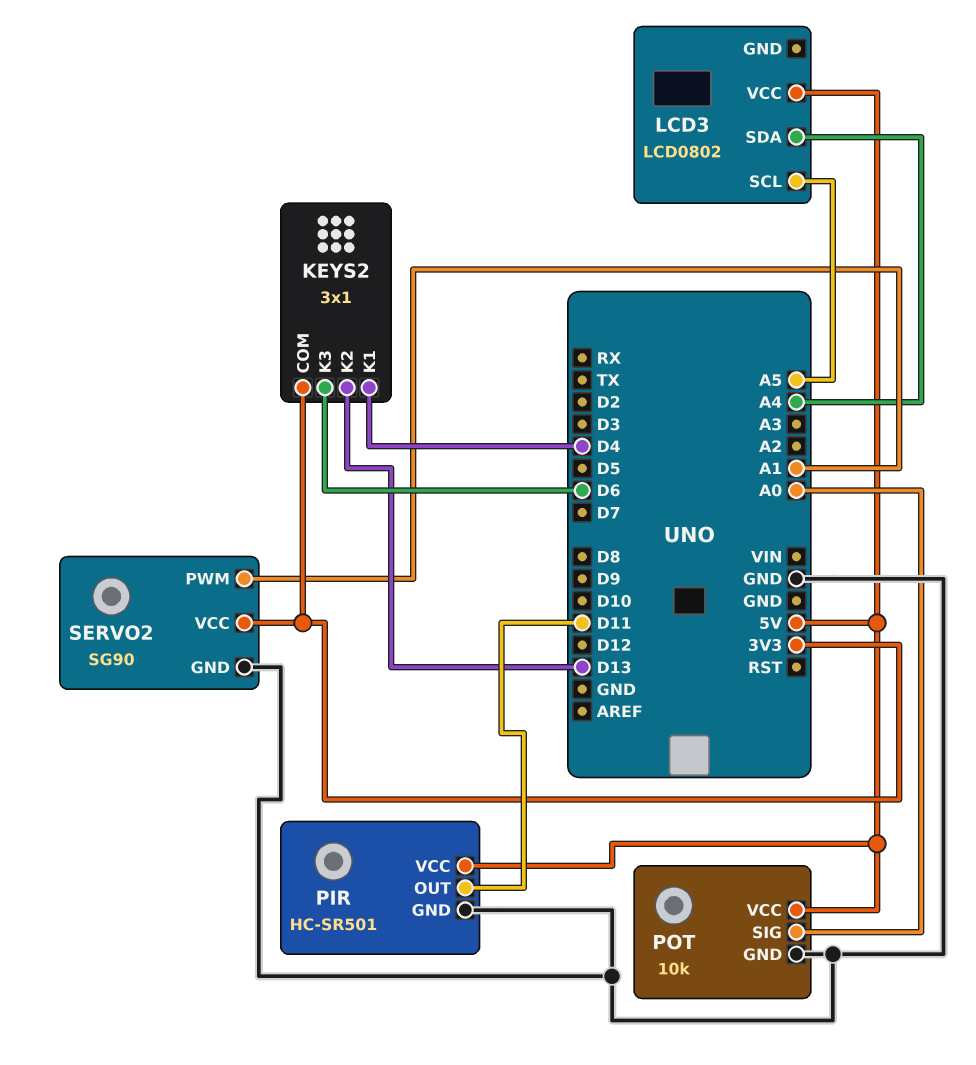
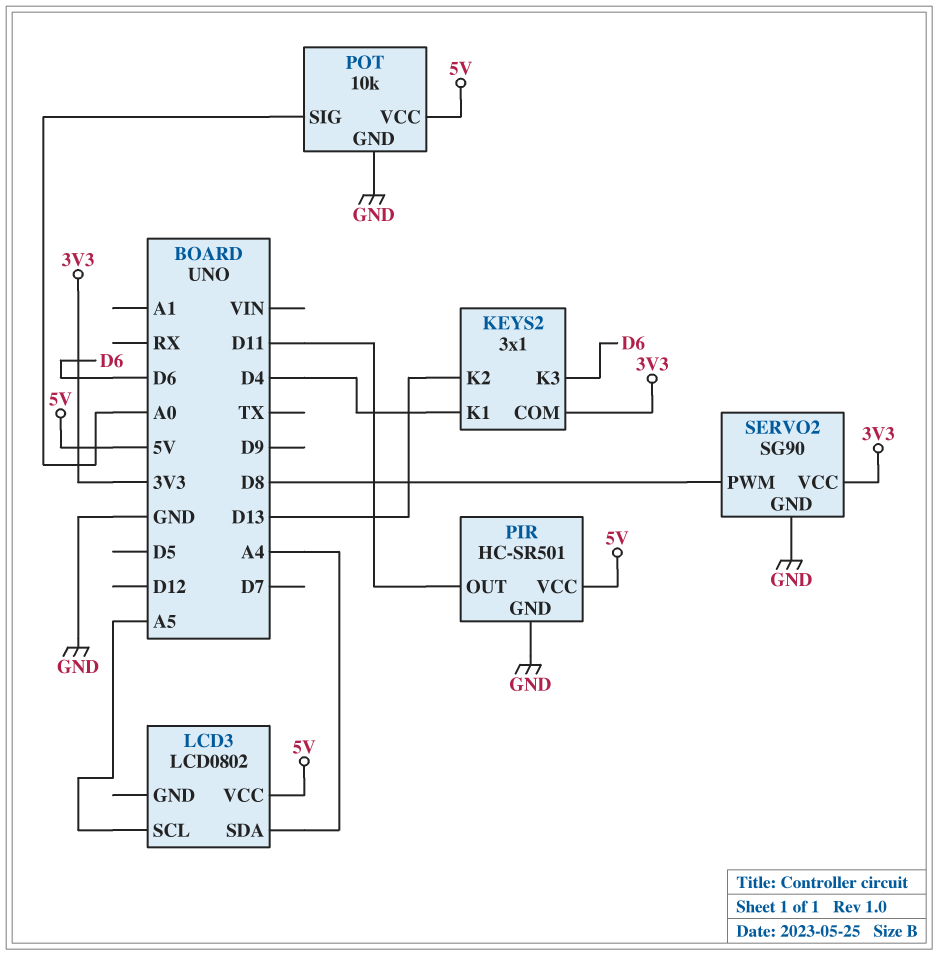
SERVO2 pin PWM: A1 -> D8

